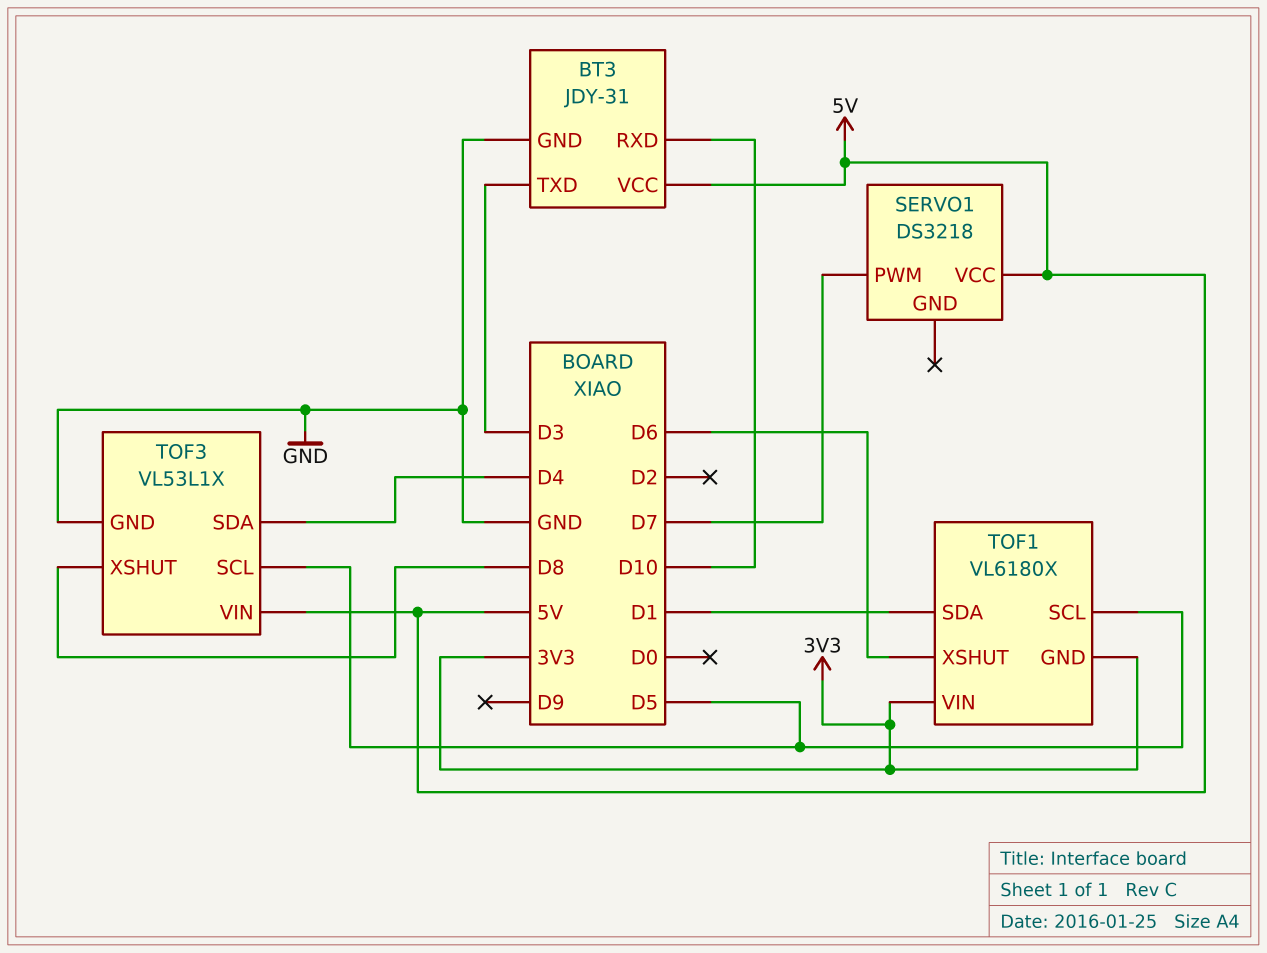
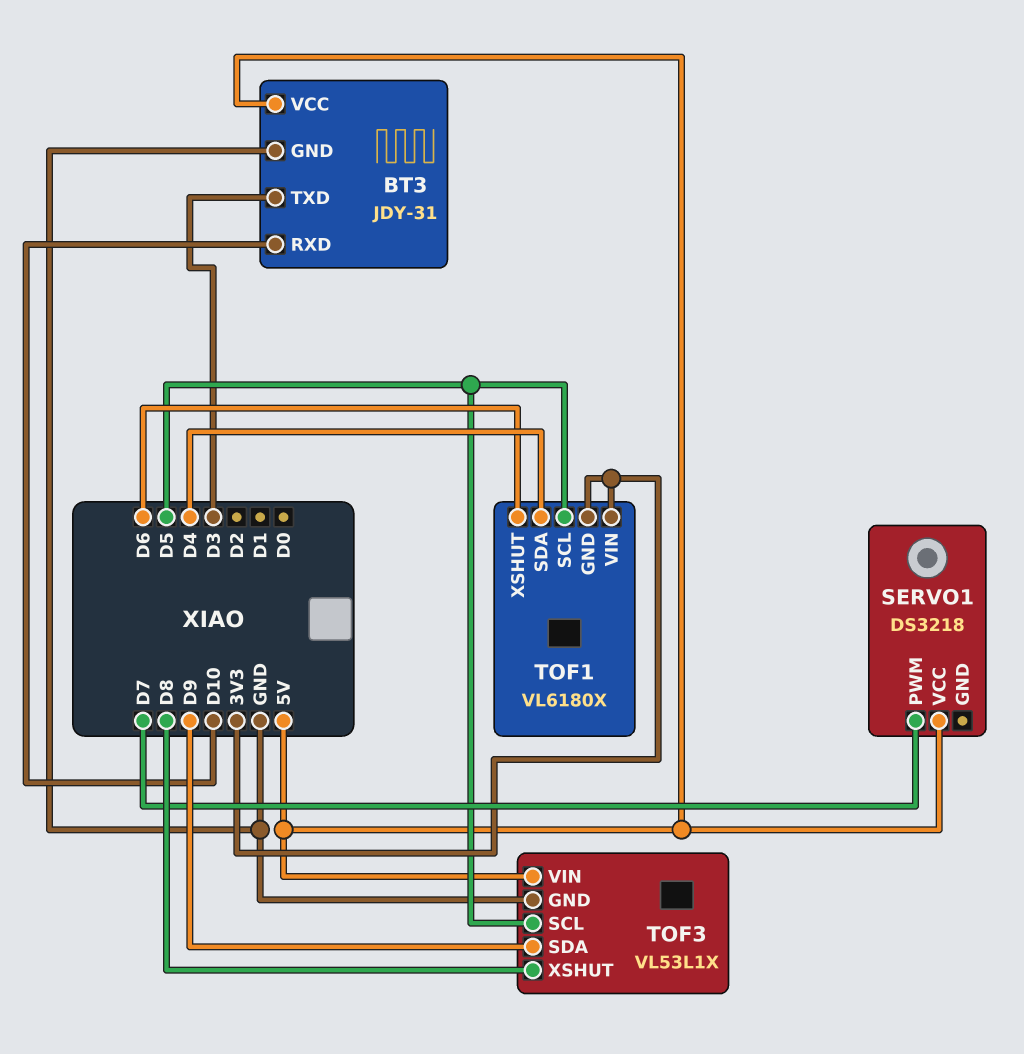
TOF1 pin SDA: D1 -> D4
TOF3 pin SDA: D4 -> D9

